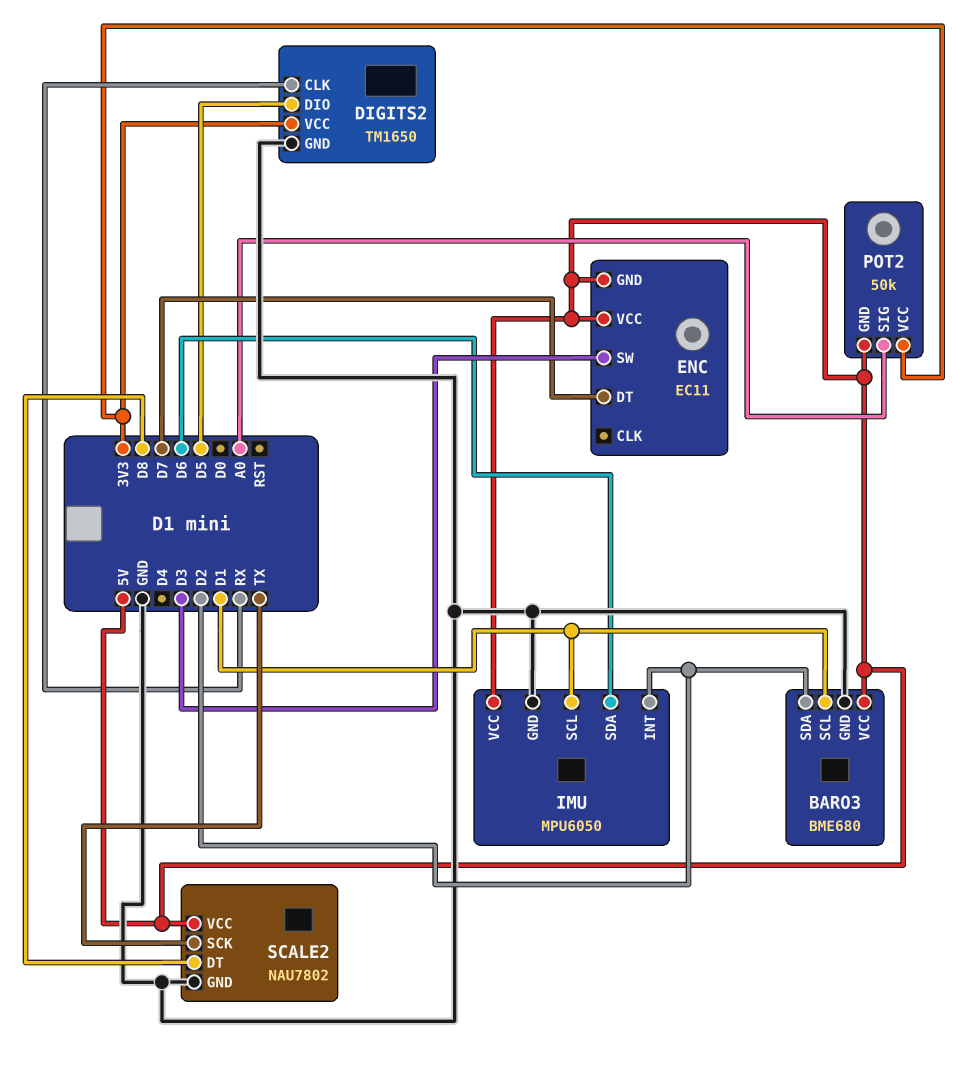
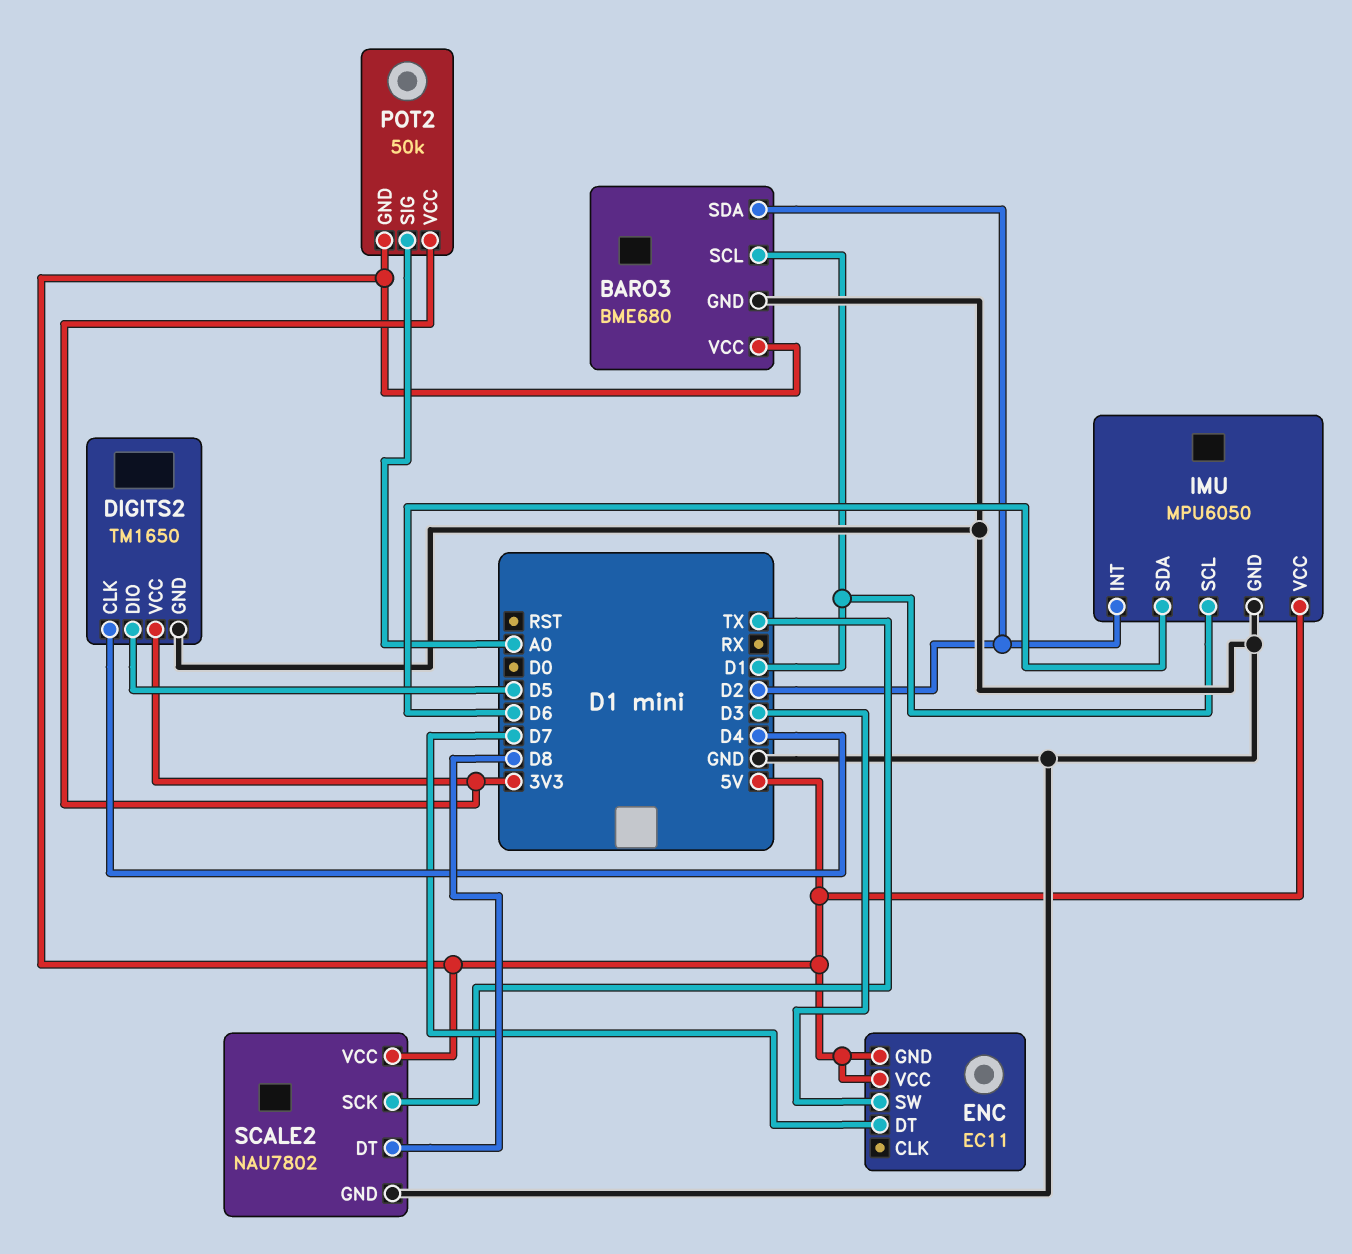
DIGITS2 pin CLK: RX -> D4

